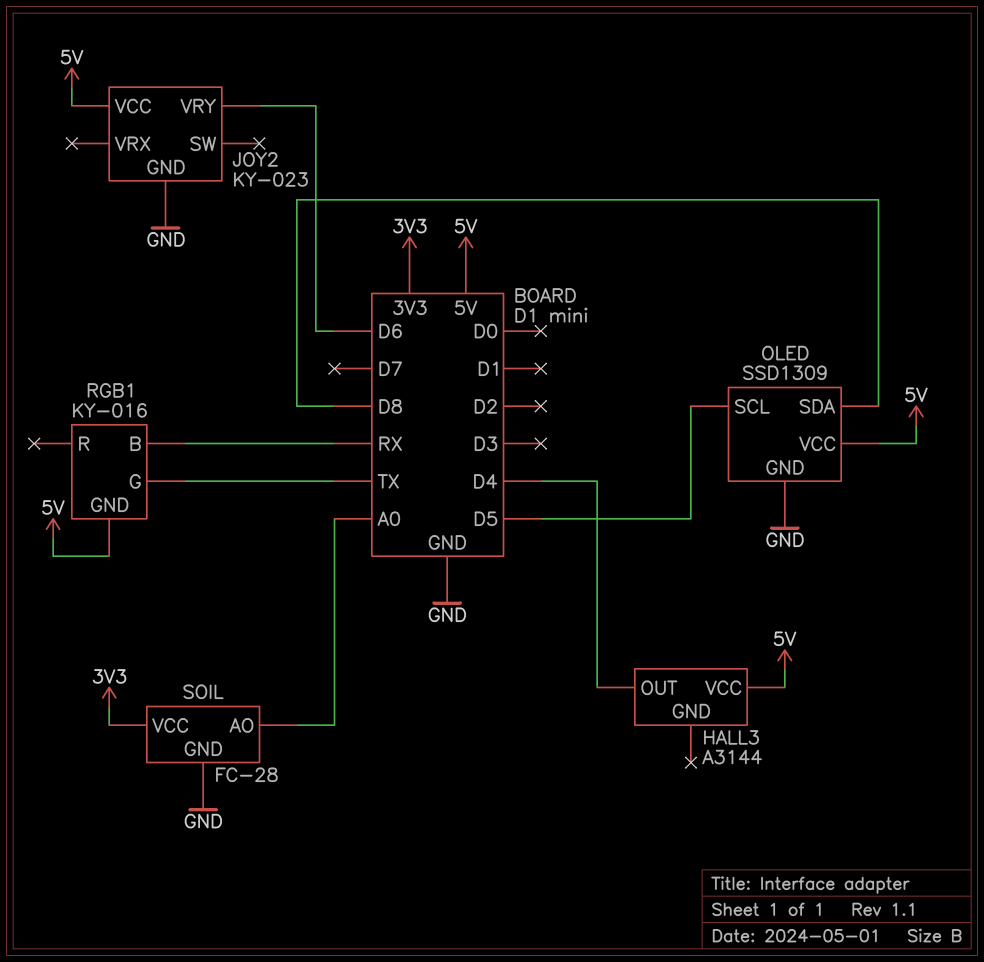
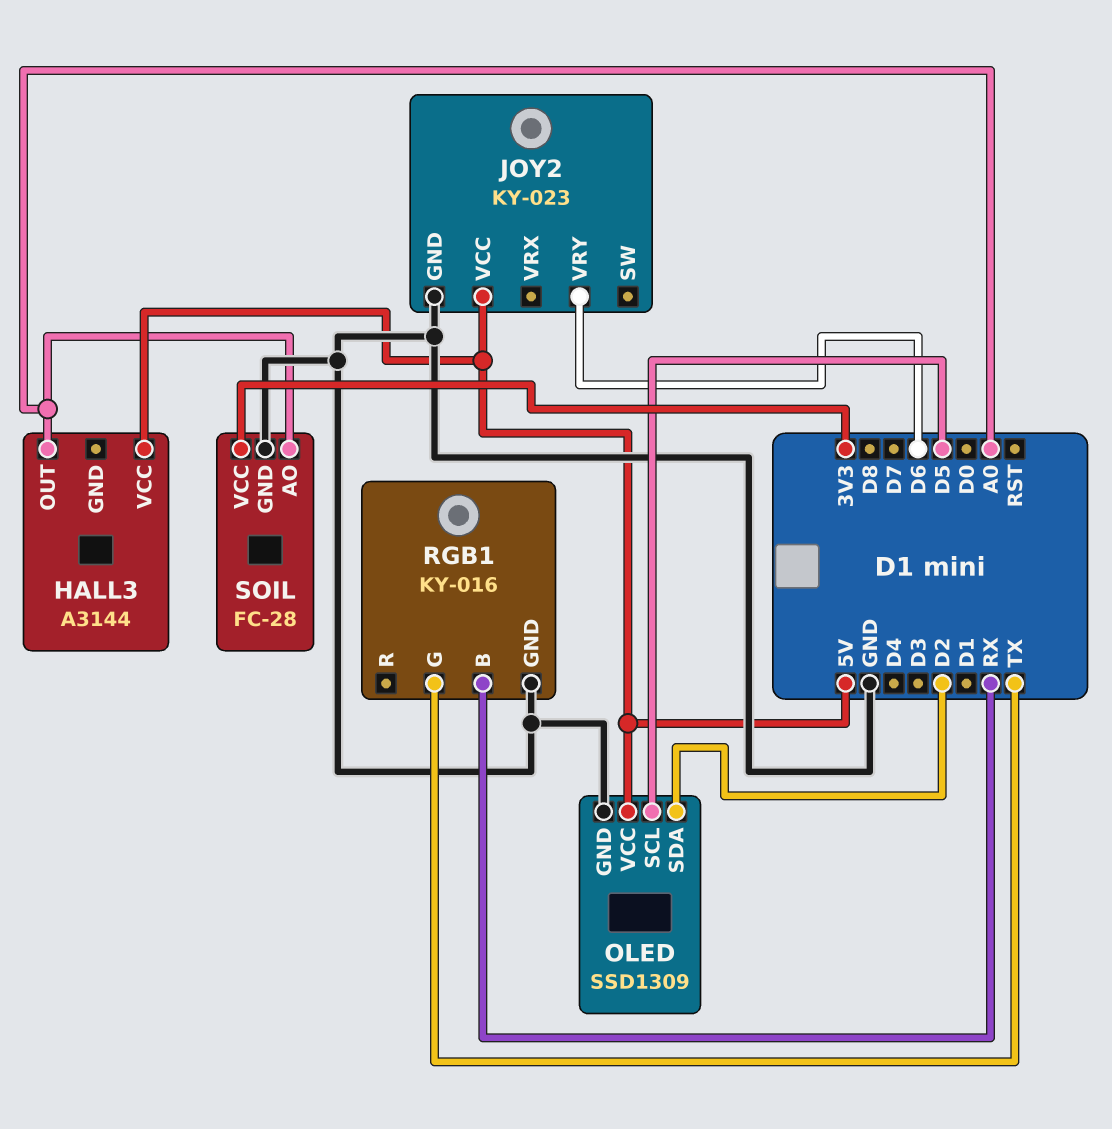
HALL3 pin OUT: D4 -> A0
OLED pin SDA: D8 -> D2
RGB1 pin GND: 5V -> GND

